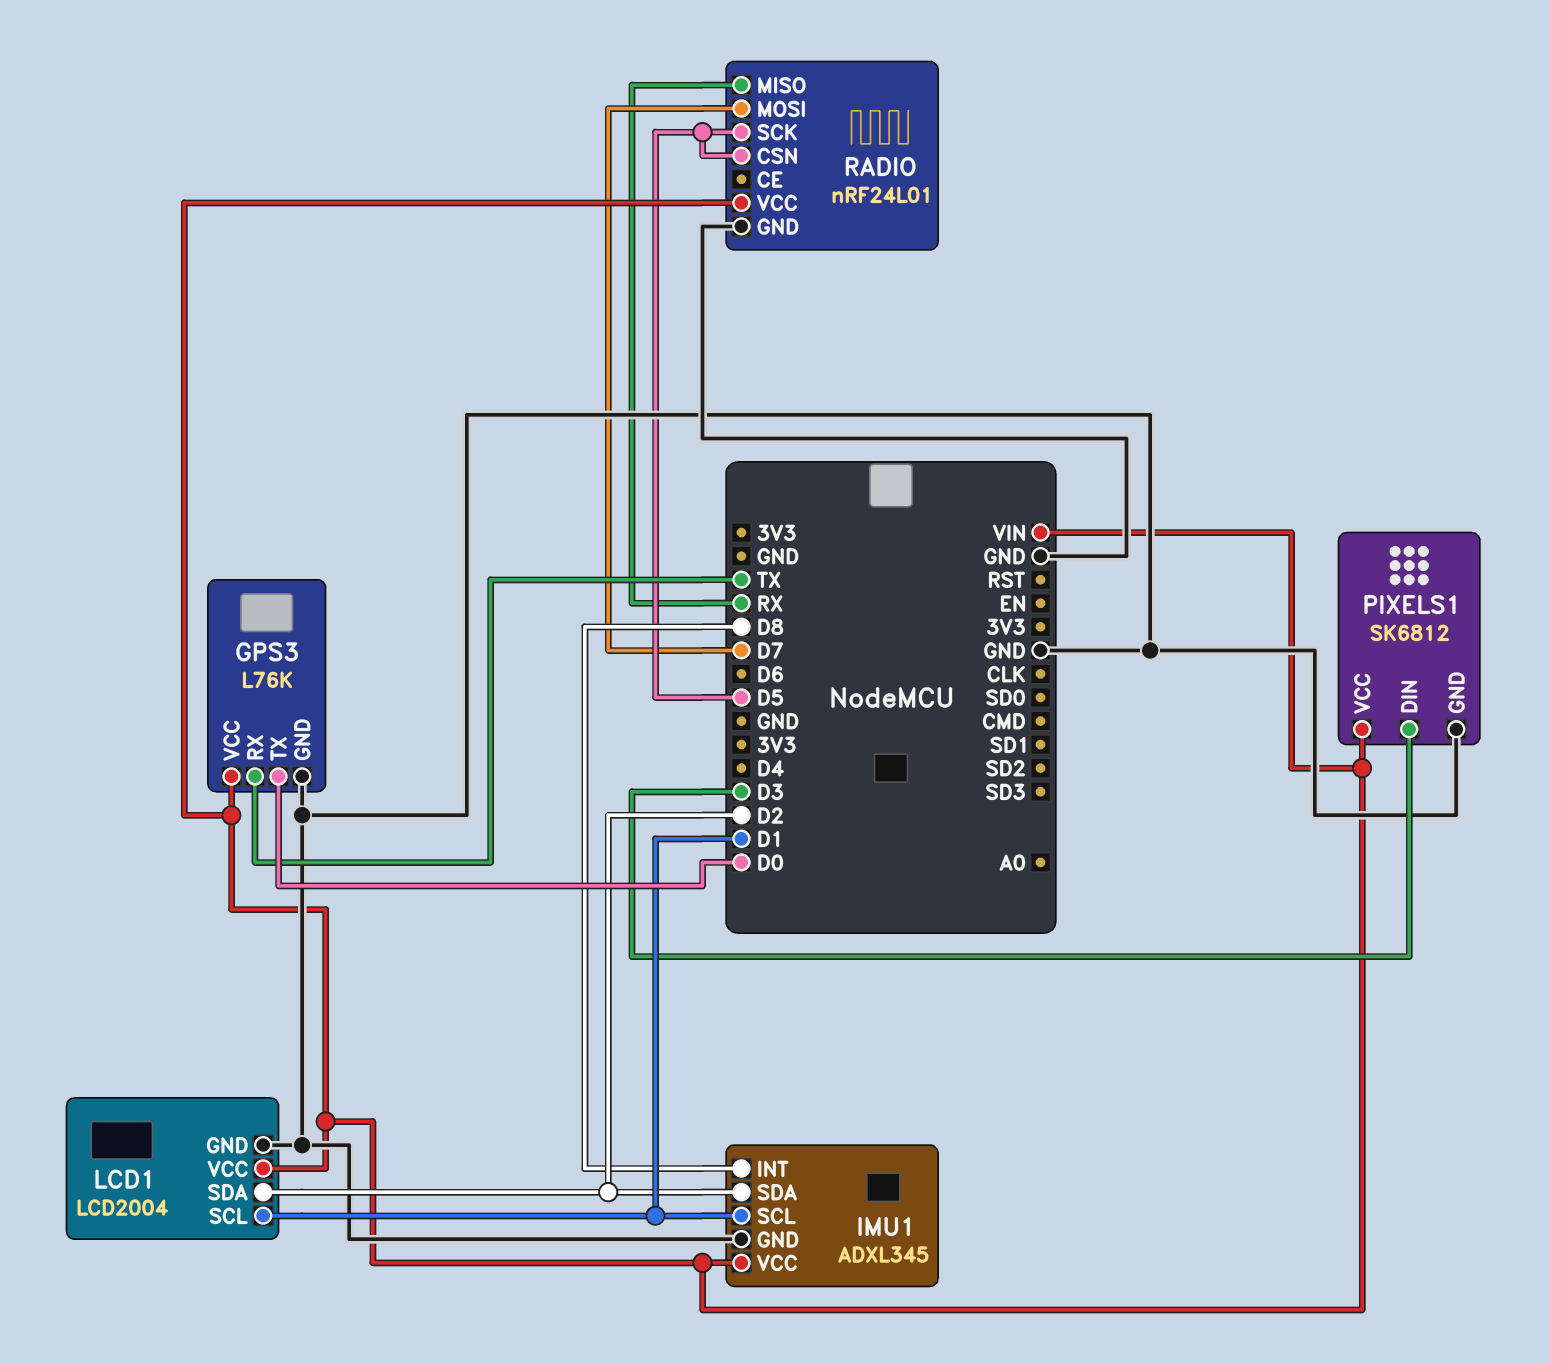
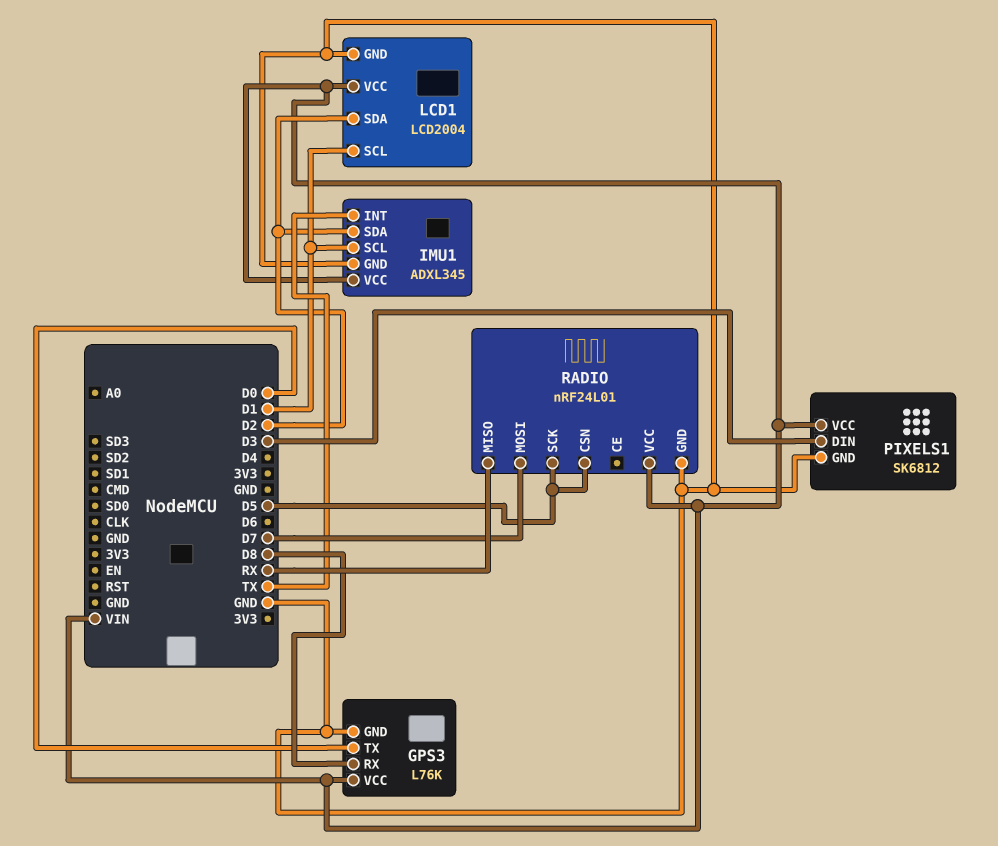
GPS3 pin RX: TX -> D8
IMU1 pin INT: D8 -> TX

